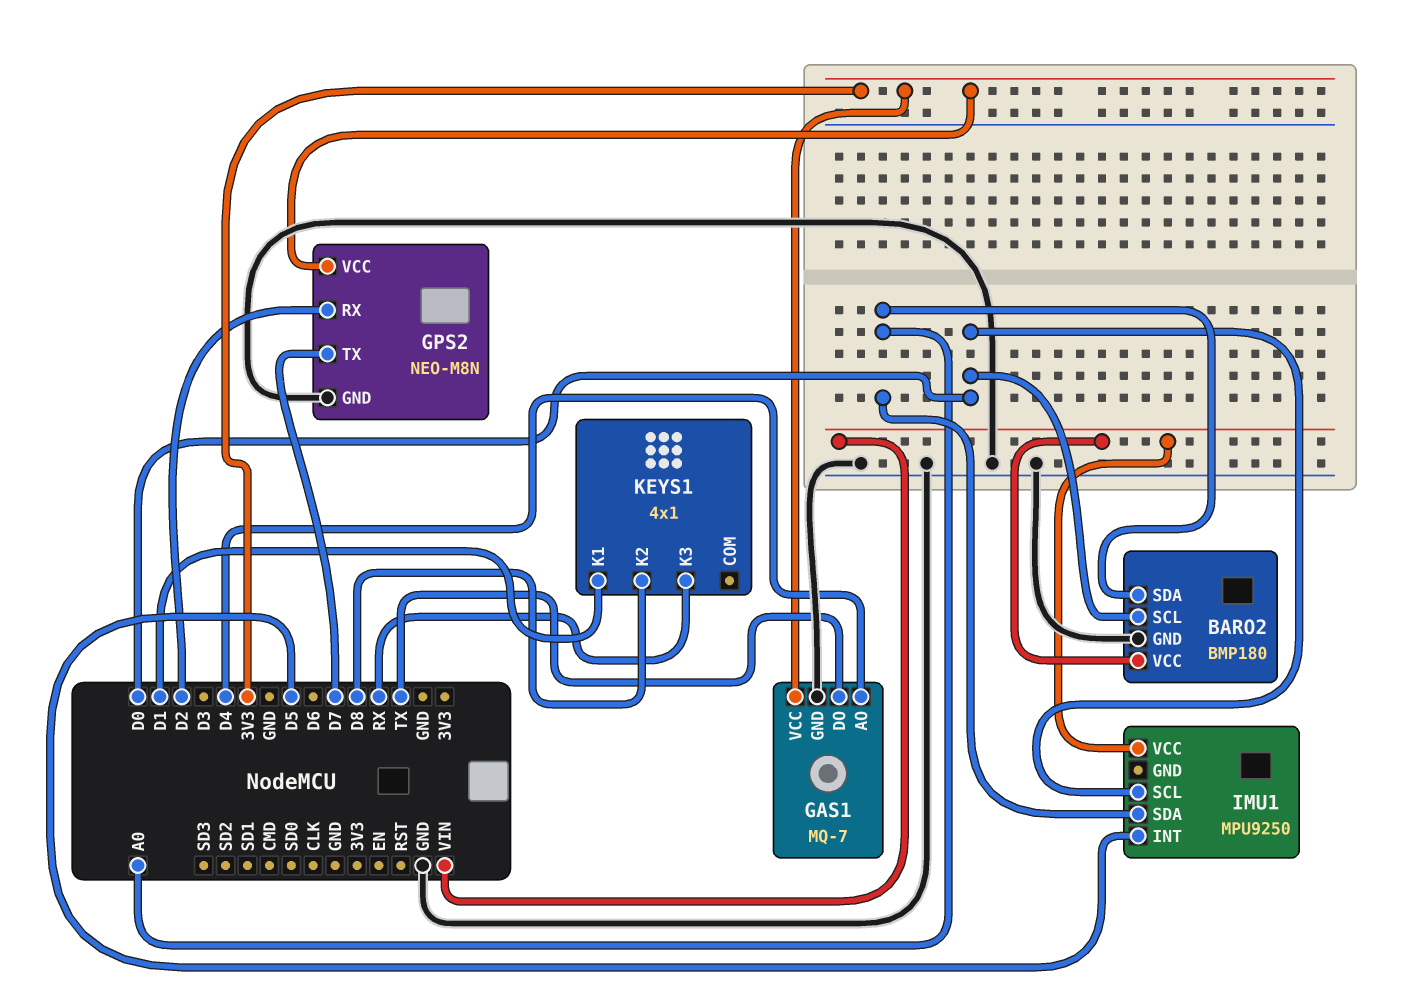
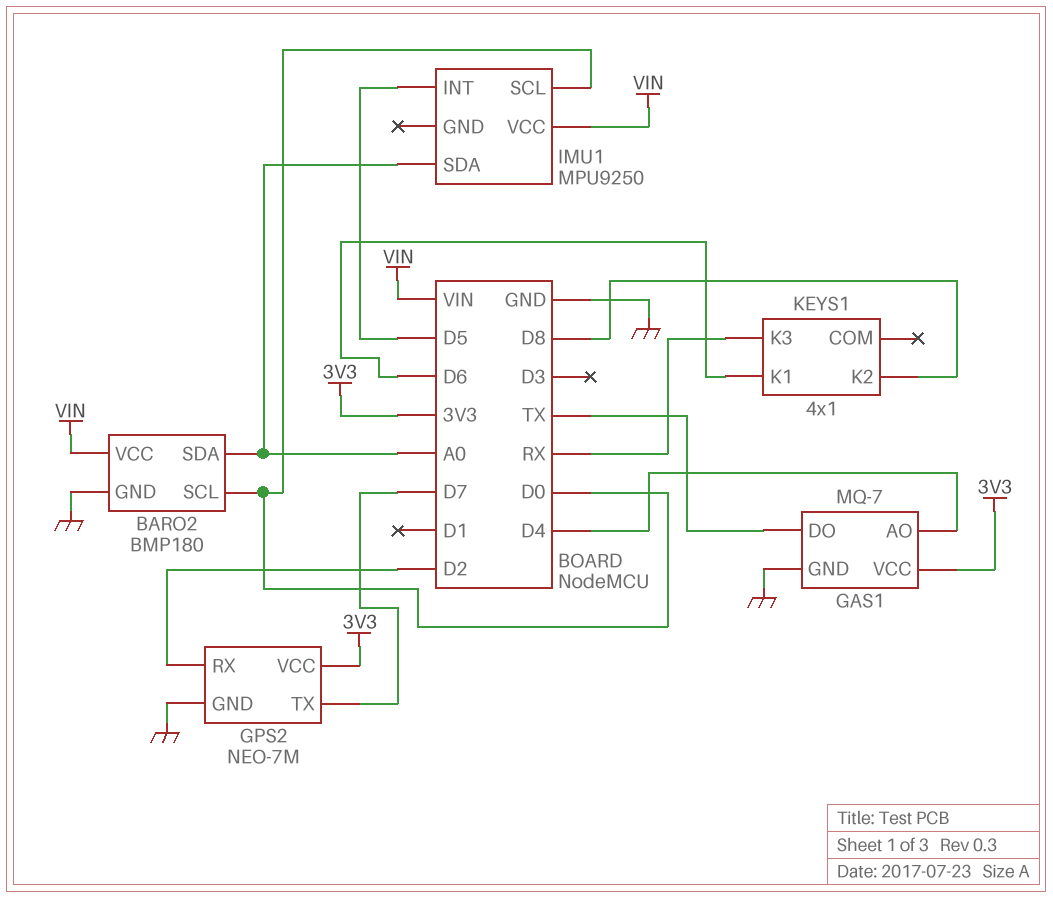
GPS2: NEO-M8N -> NEO-7M
KEYS1 pin K1: D1 -> D6

